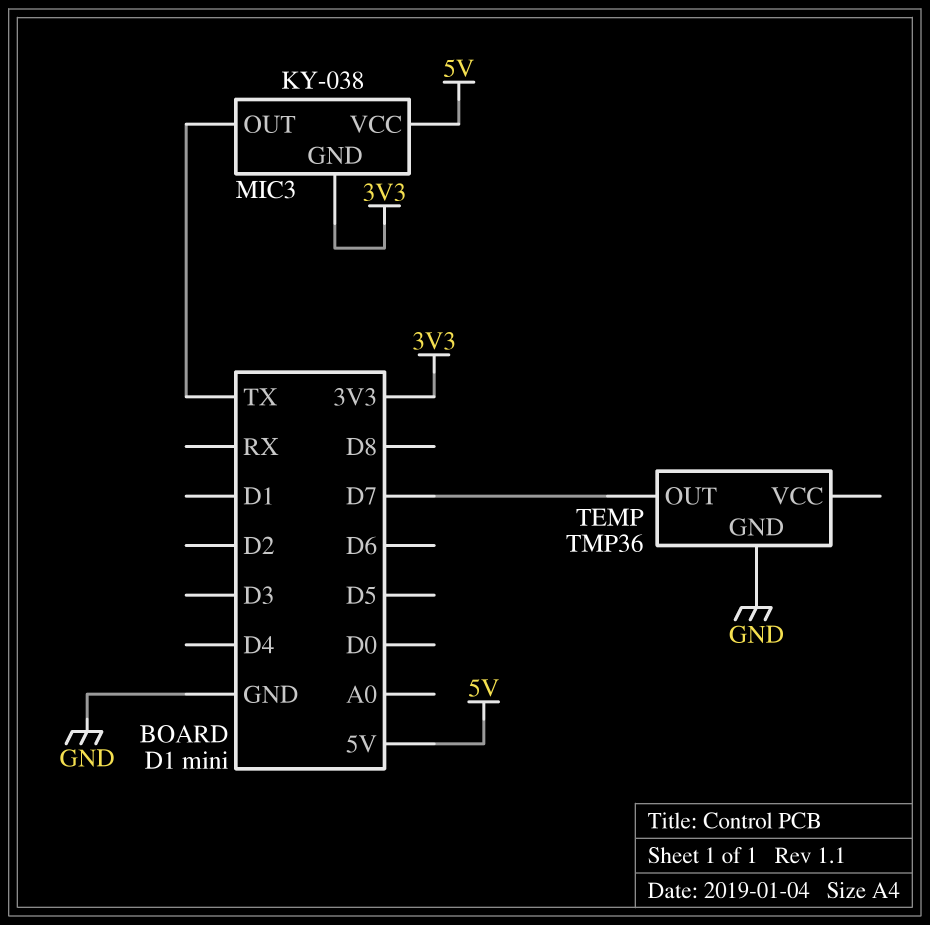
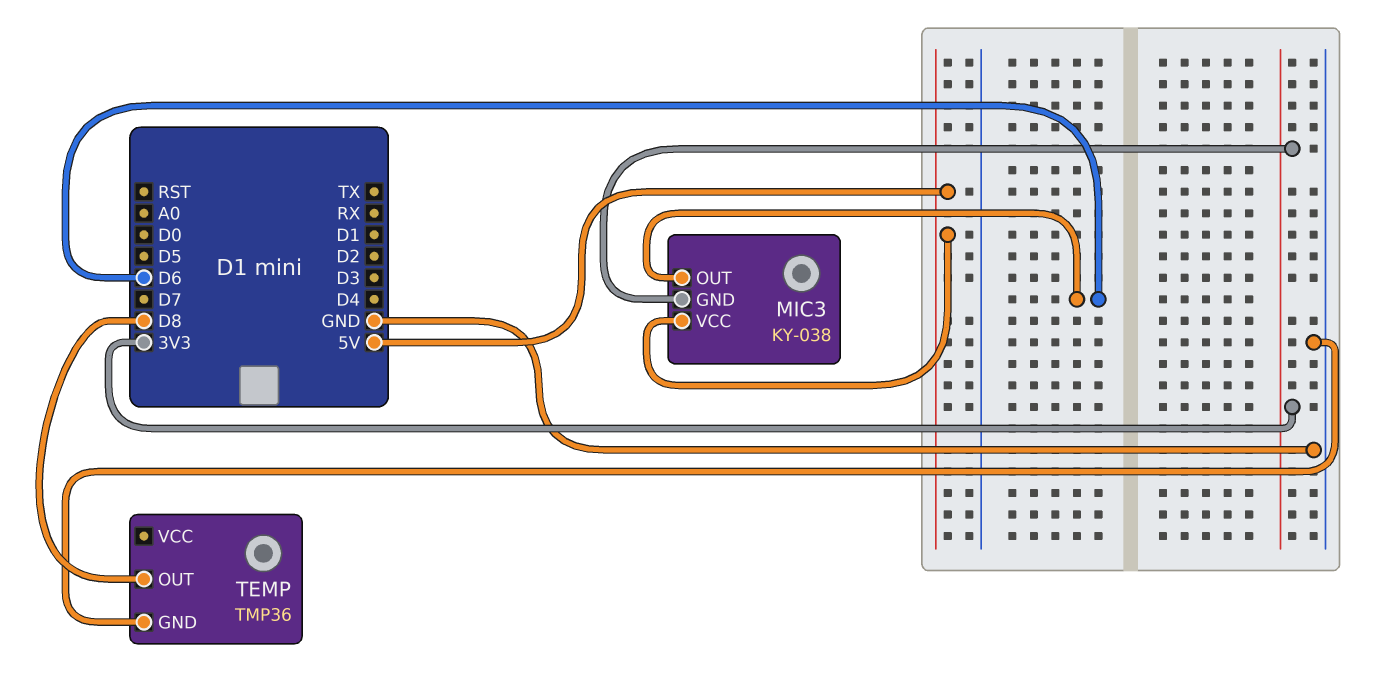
MIC3 pin OUT: TX -> D6
TEMP pin OUT: D7 -> D8

